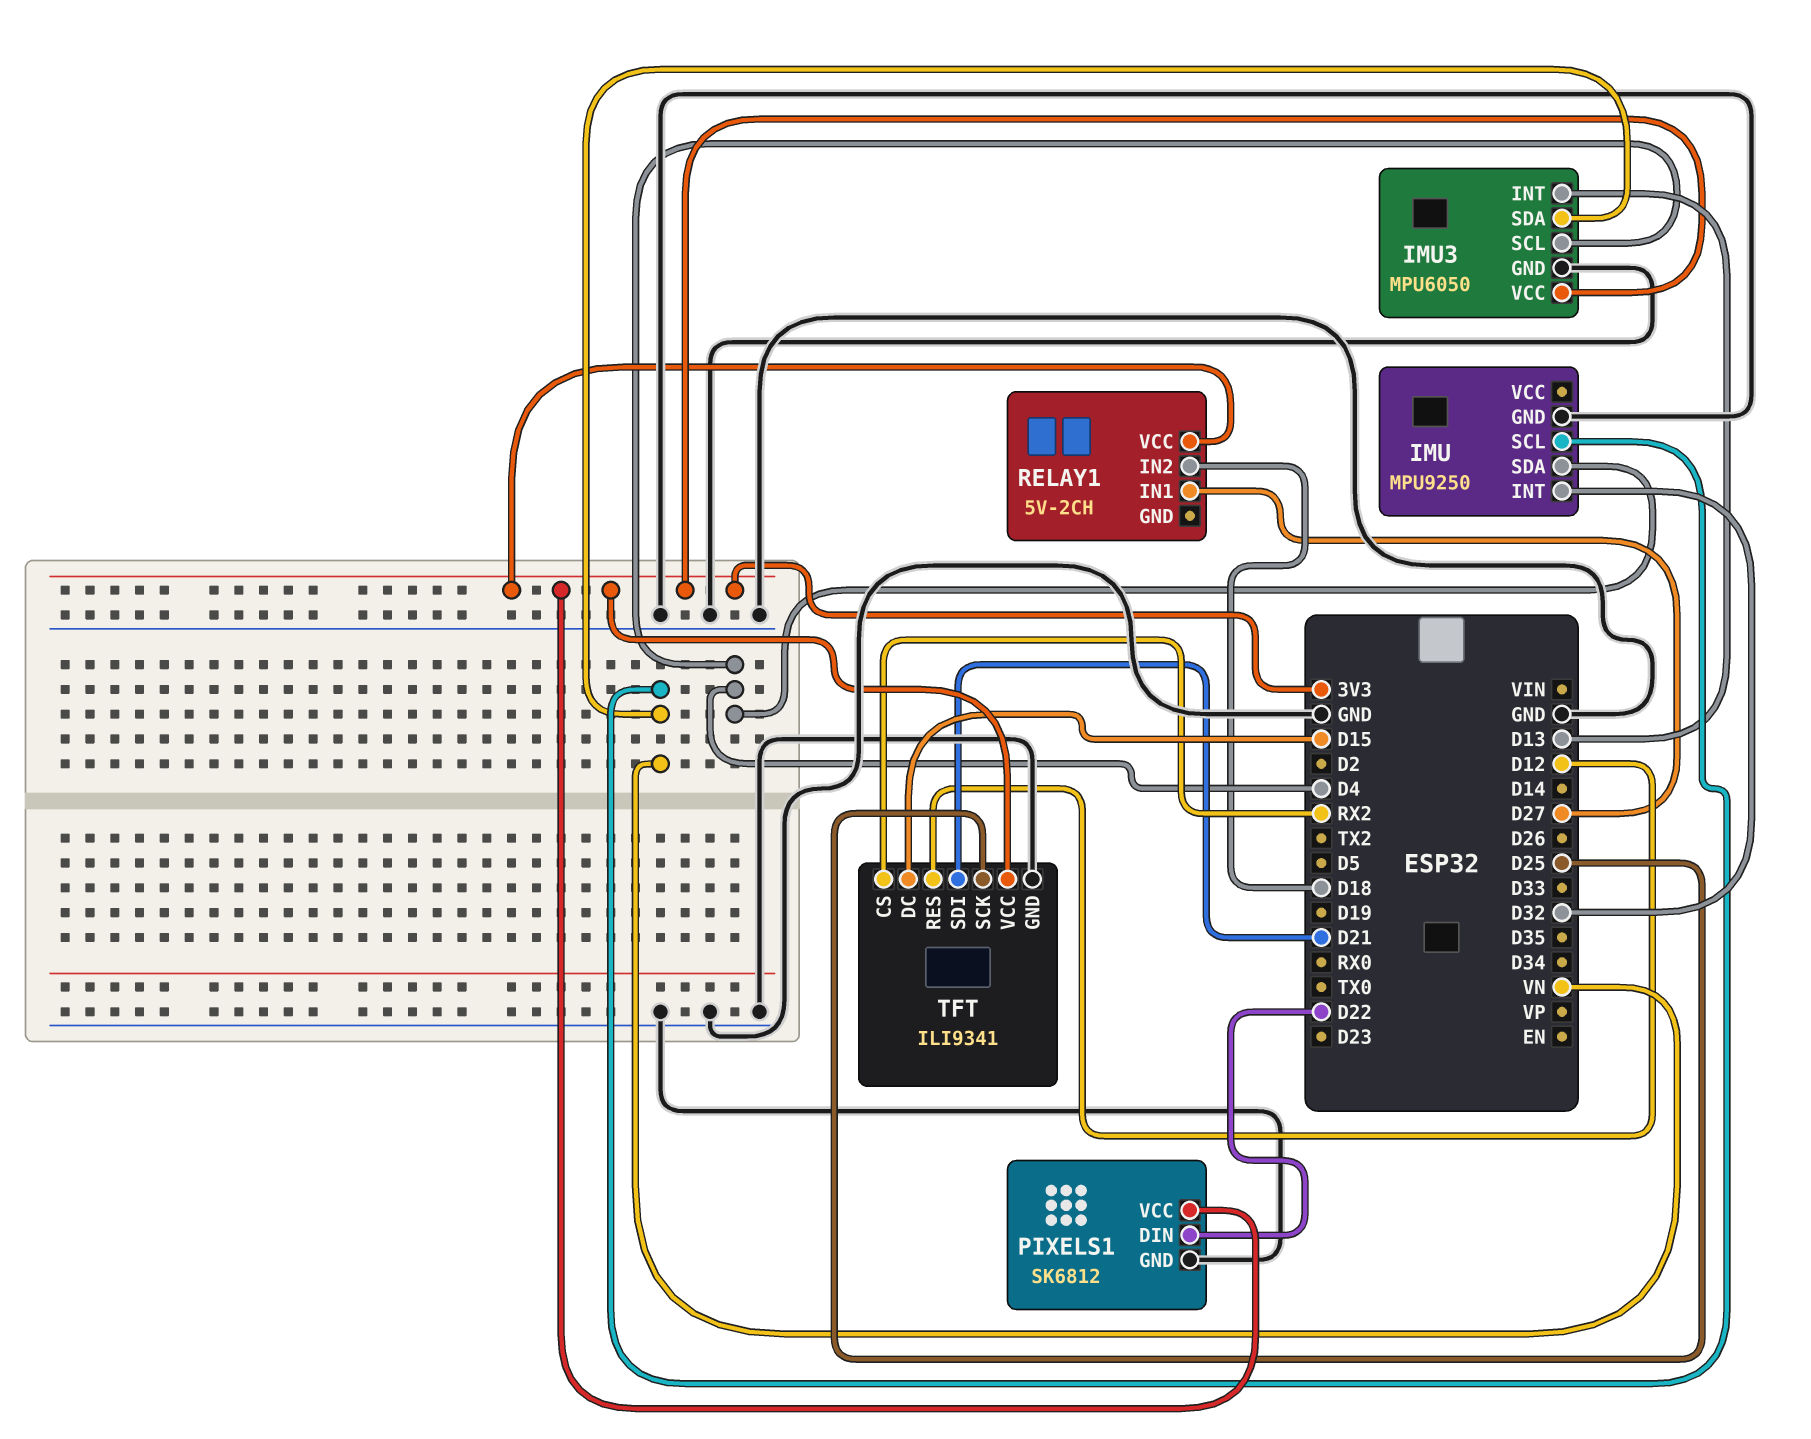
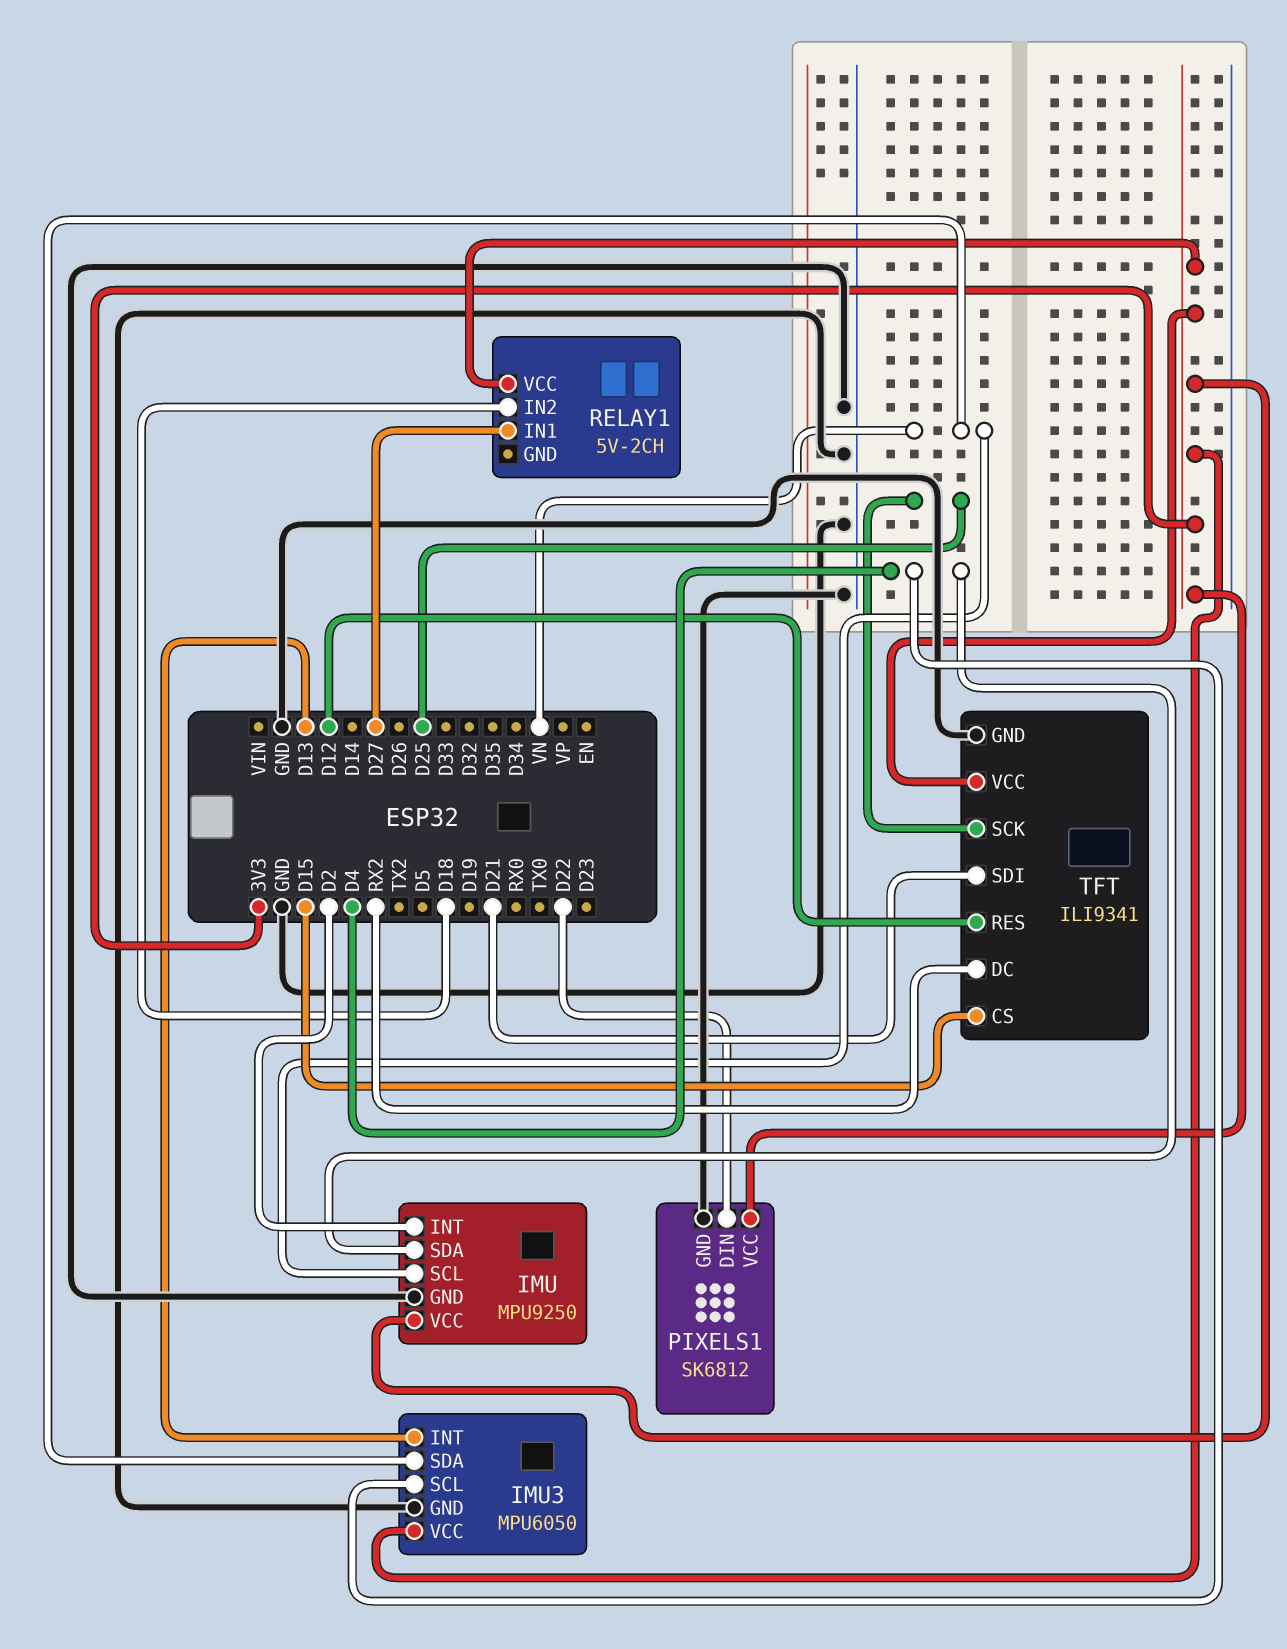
IMU pin INT: D32 -> D2
IMU pin VCC: none -> 3V3
TFT pin CS: RX2 -> D15
TFT pin DC: D15 -> RX2

